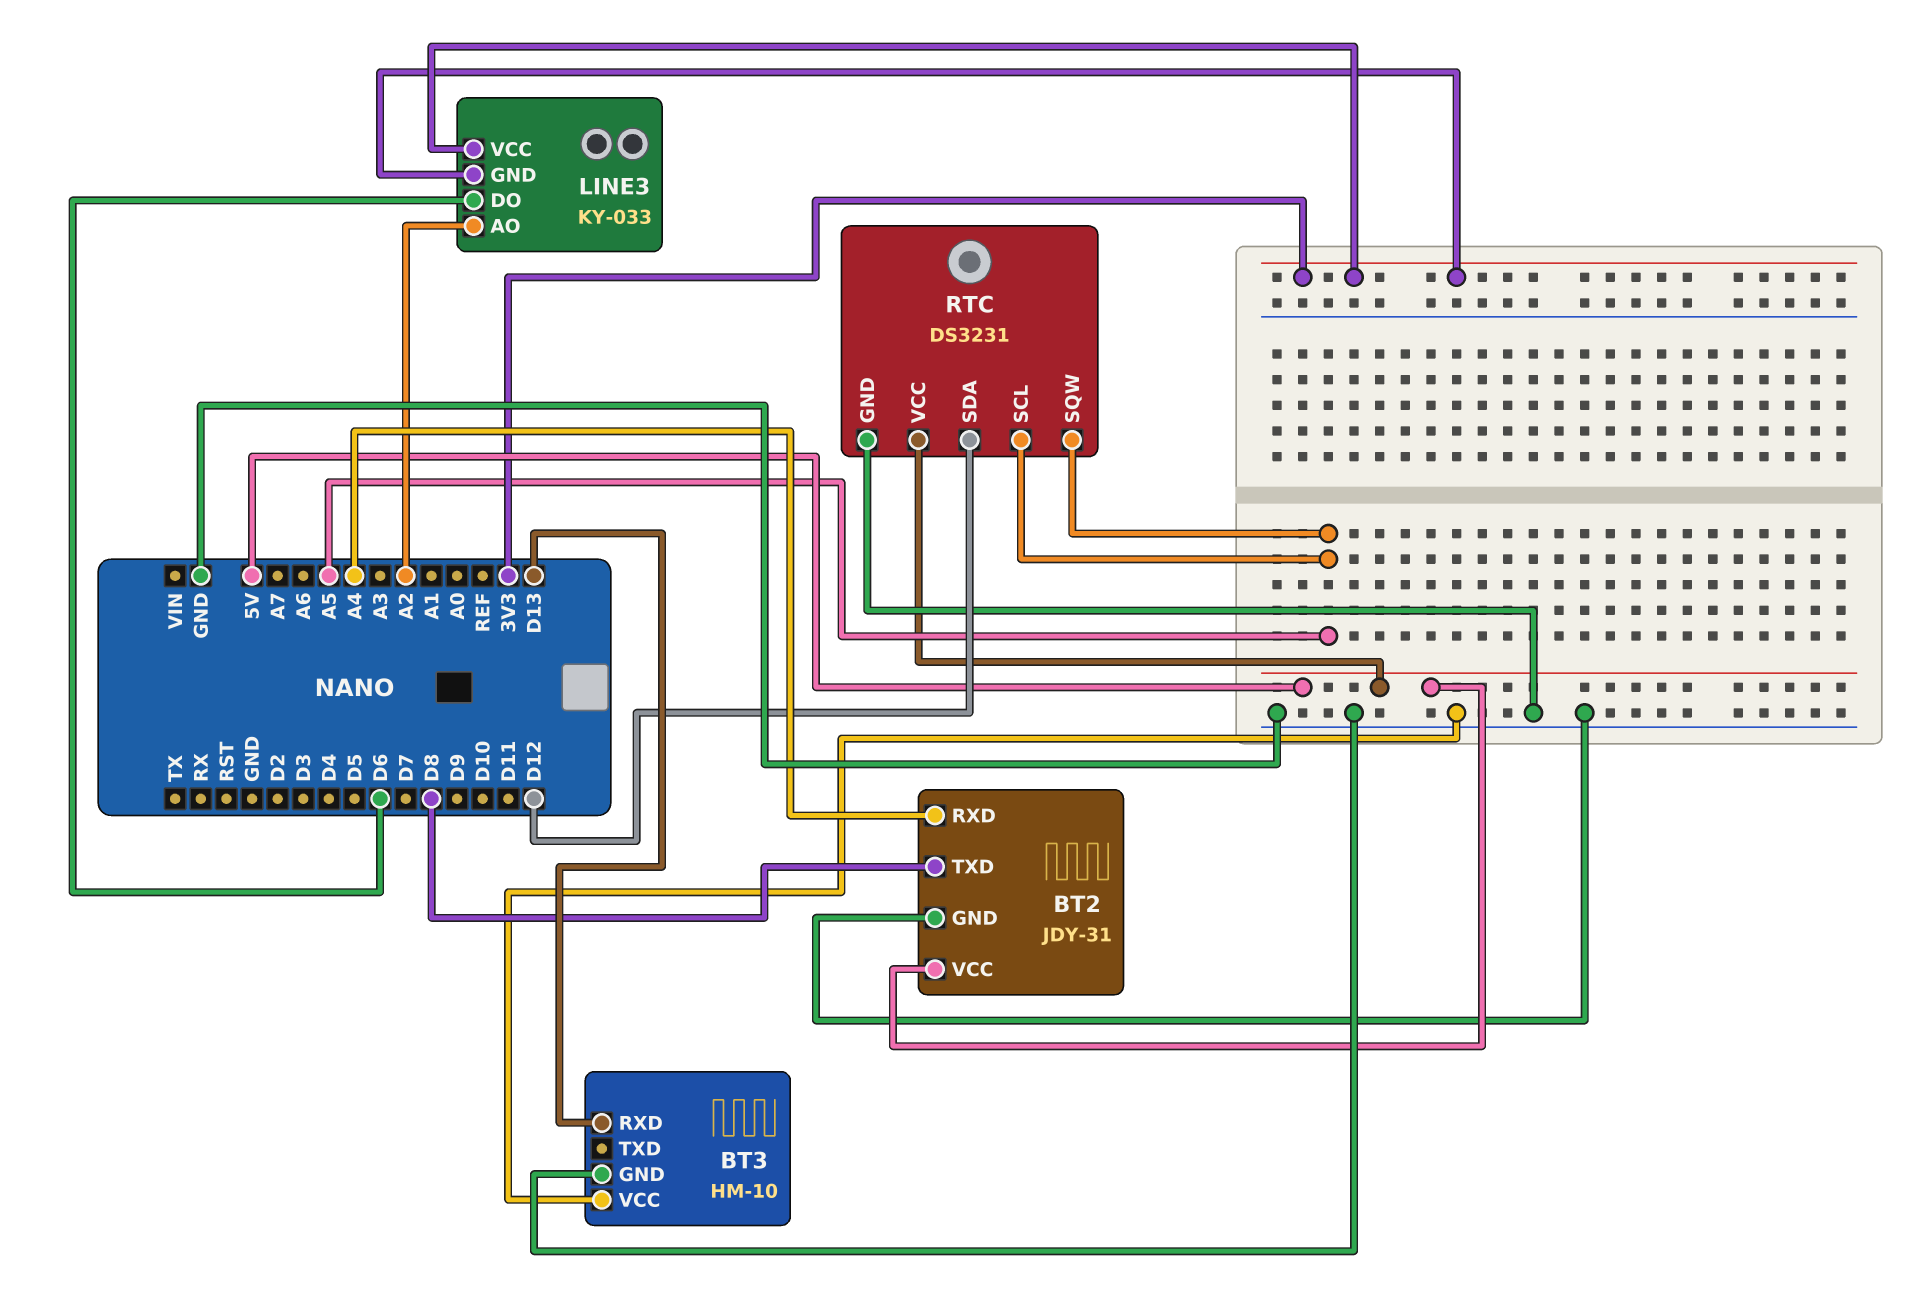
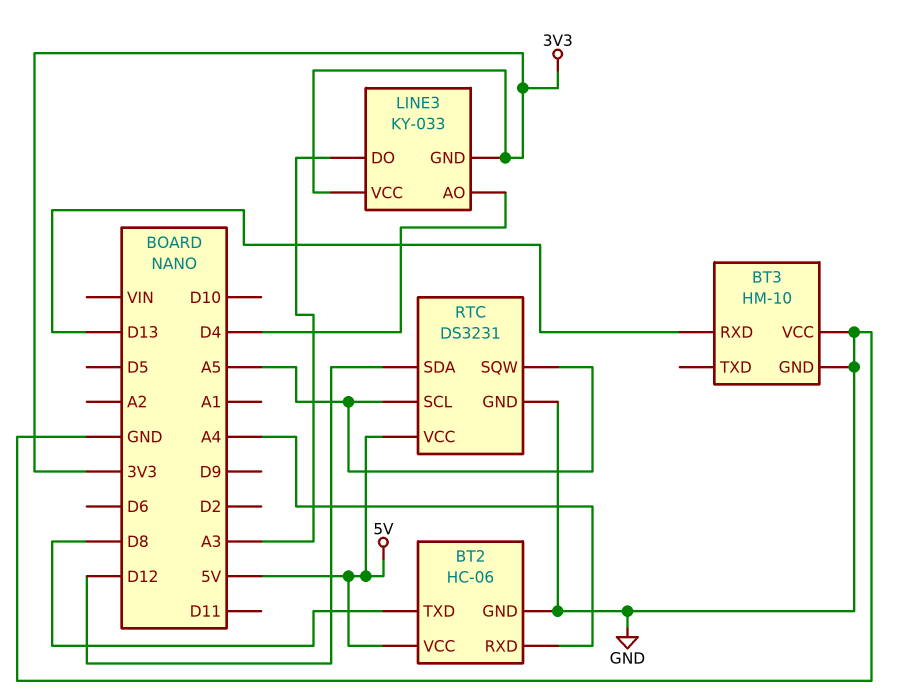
BT2: JDY-31 -> HC-06
LINE3 pin AO: A2 -> D4
LINE3 pin DO: D6 -> A3

